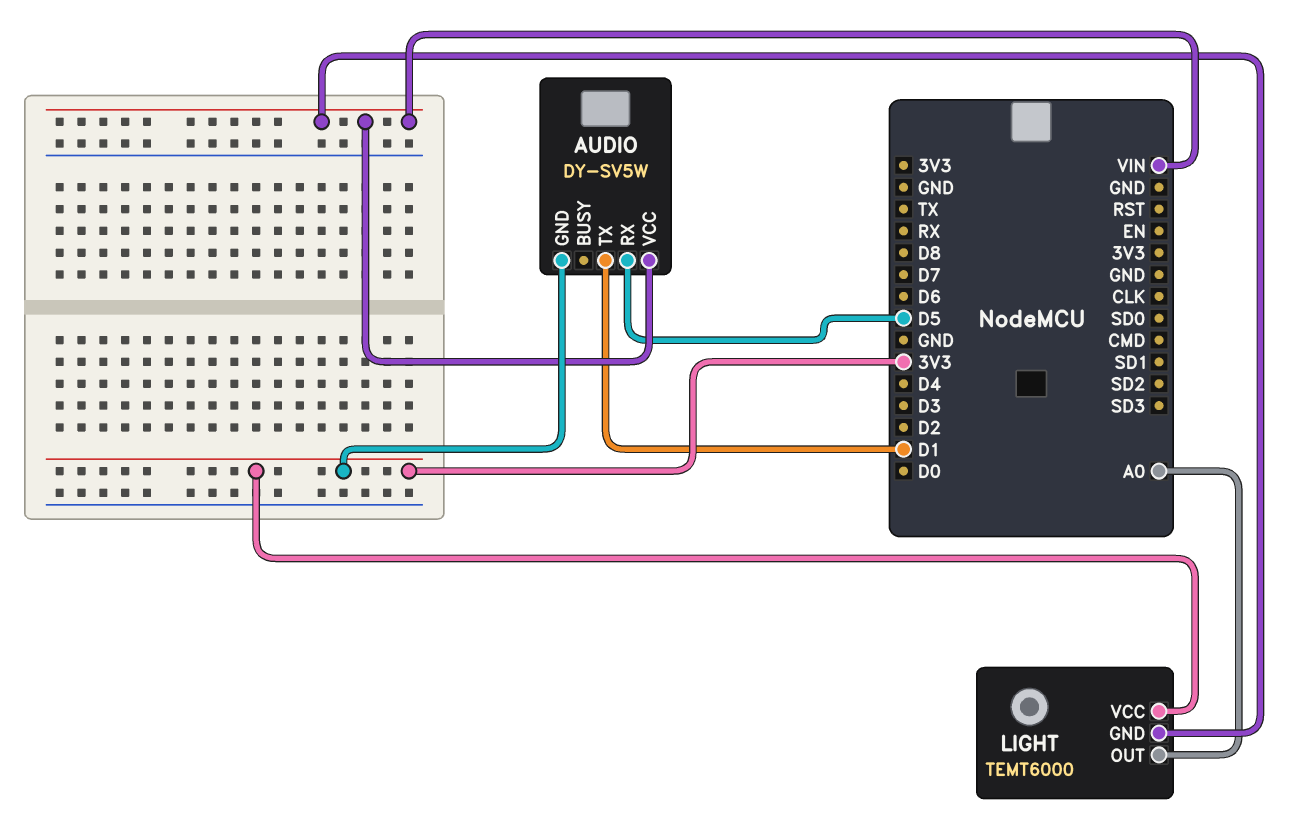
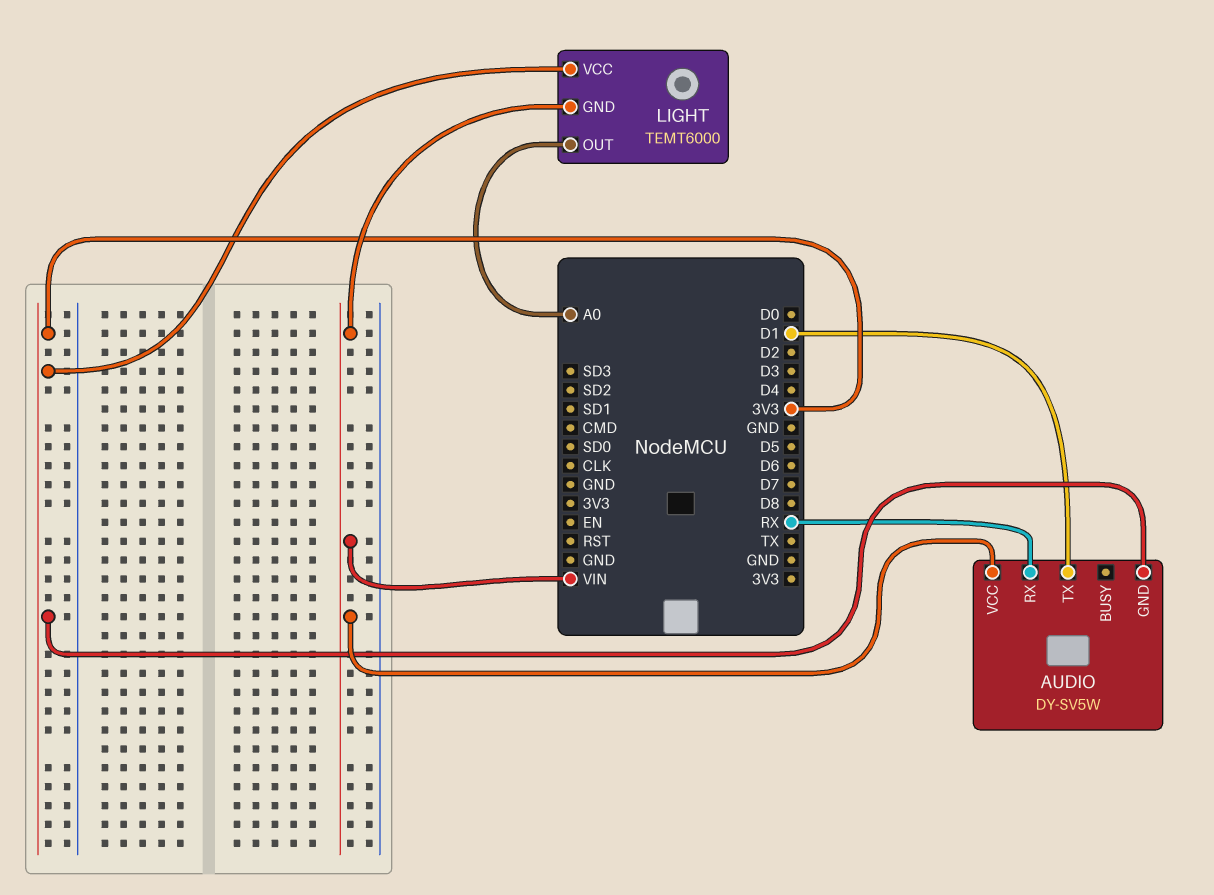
AUDIO pin RX: D5 -> RX

